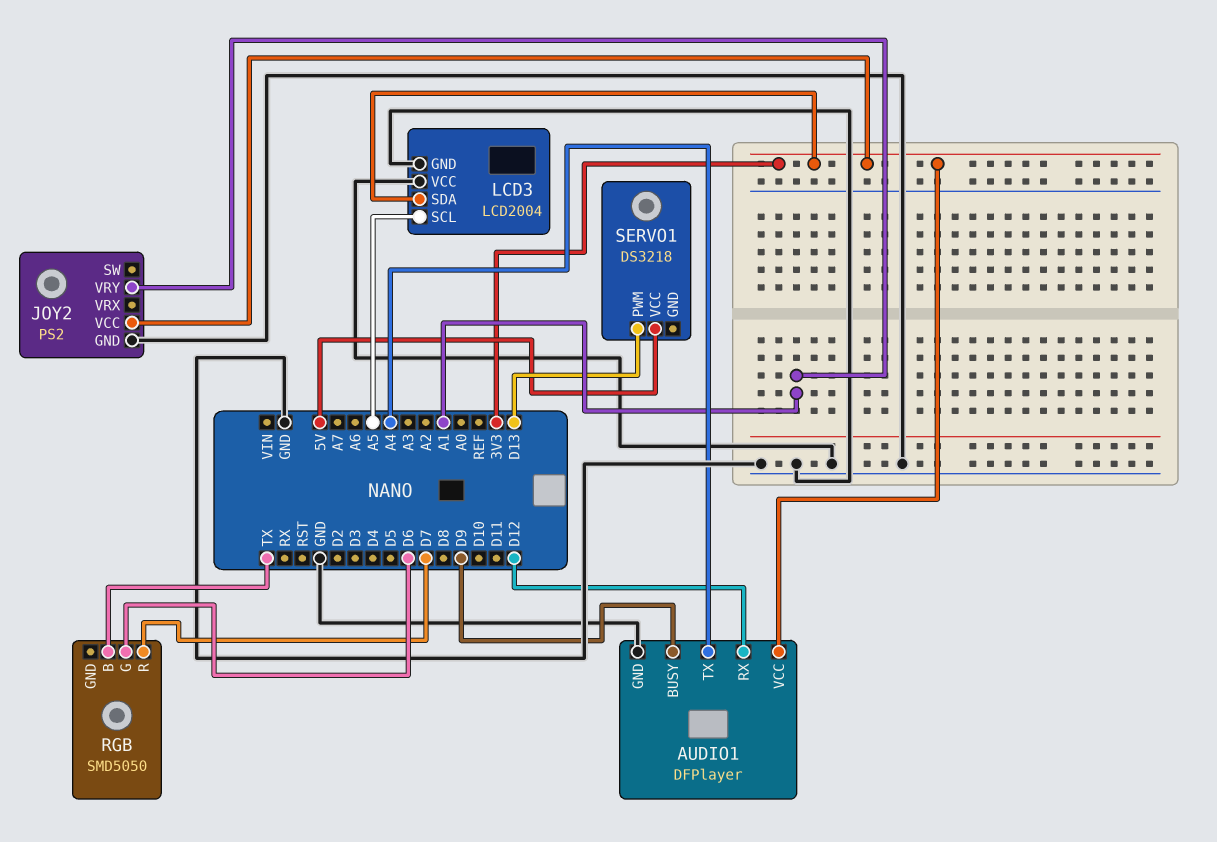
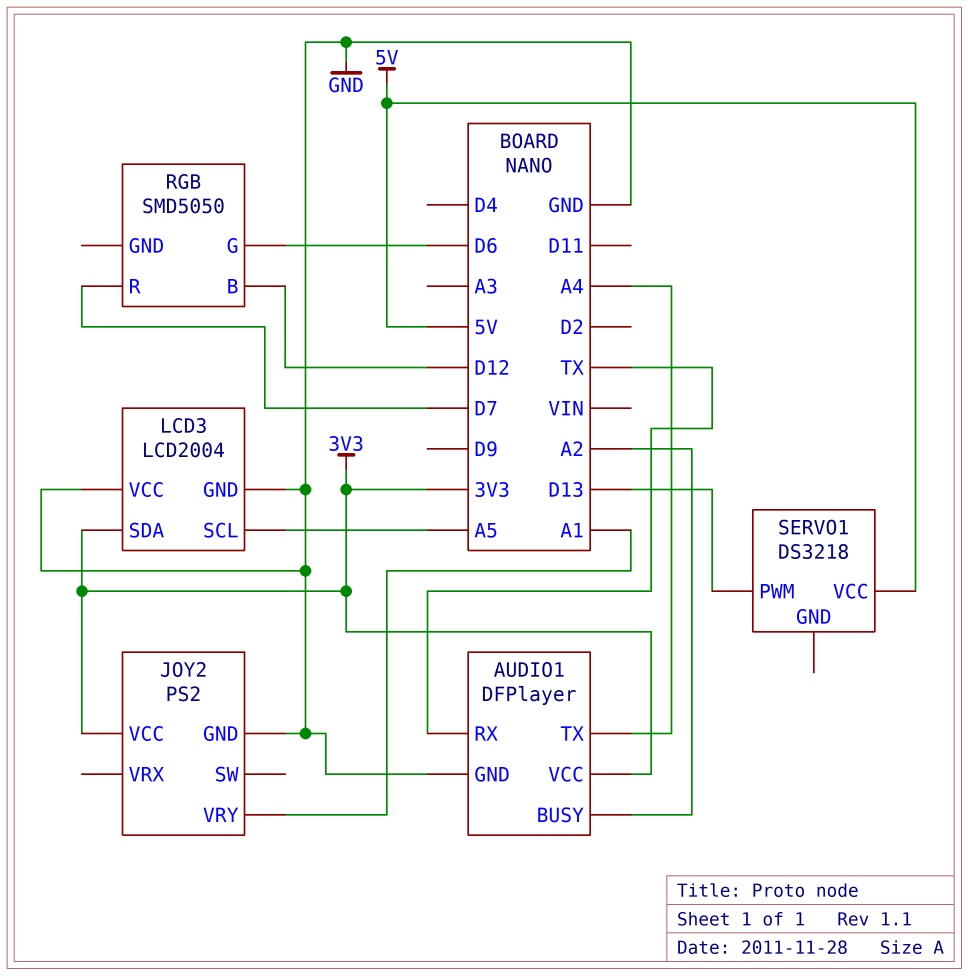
AUDIO1 pin BUSY: D9 -> A2
AUDIO1 pin RX: D12 -> TX
RGB pin B: TX -> D12

